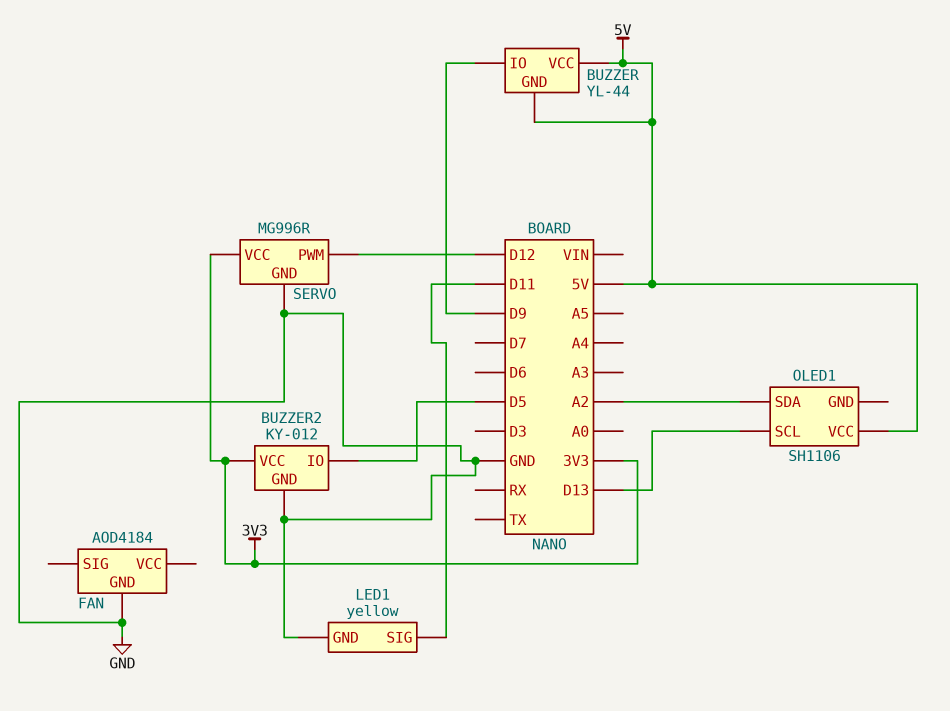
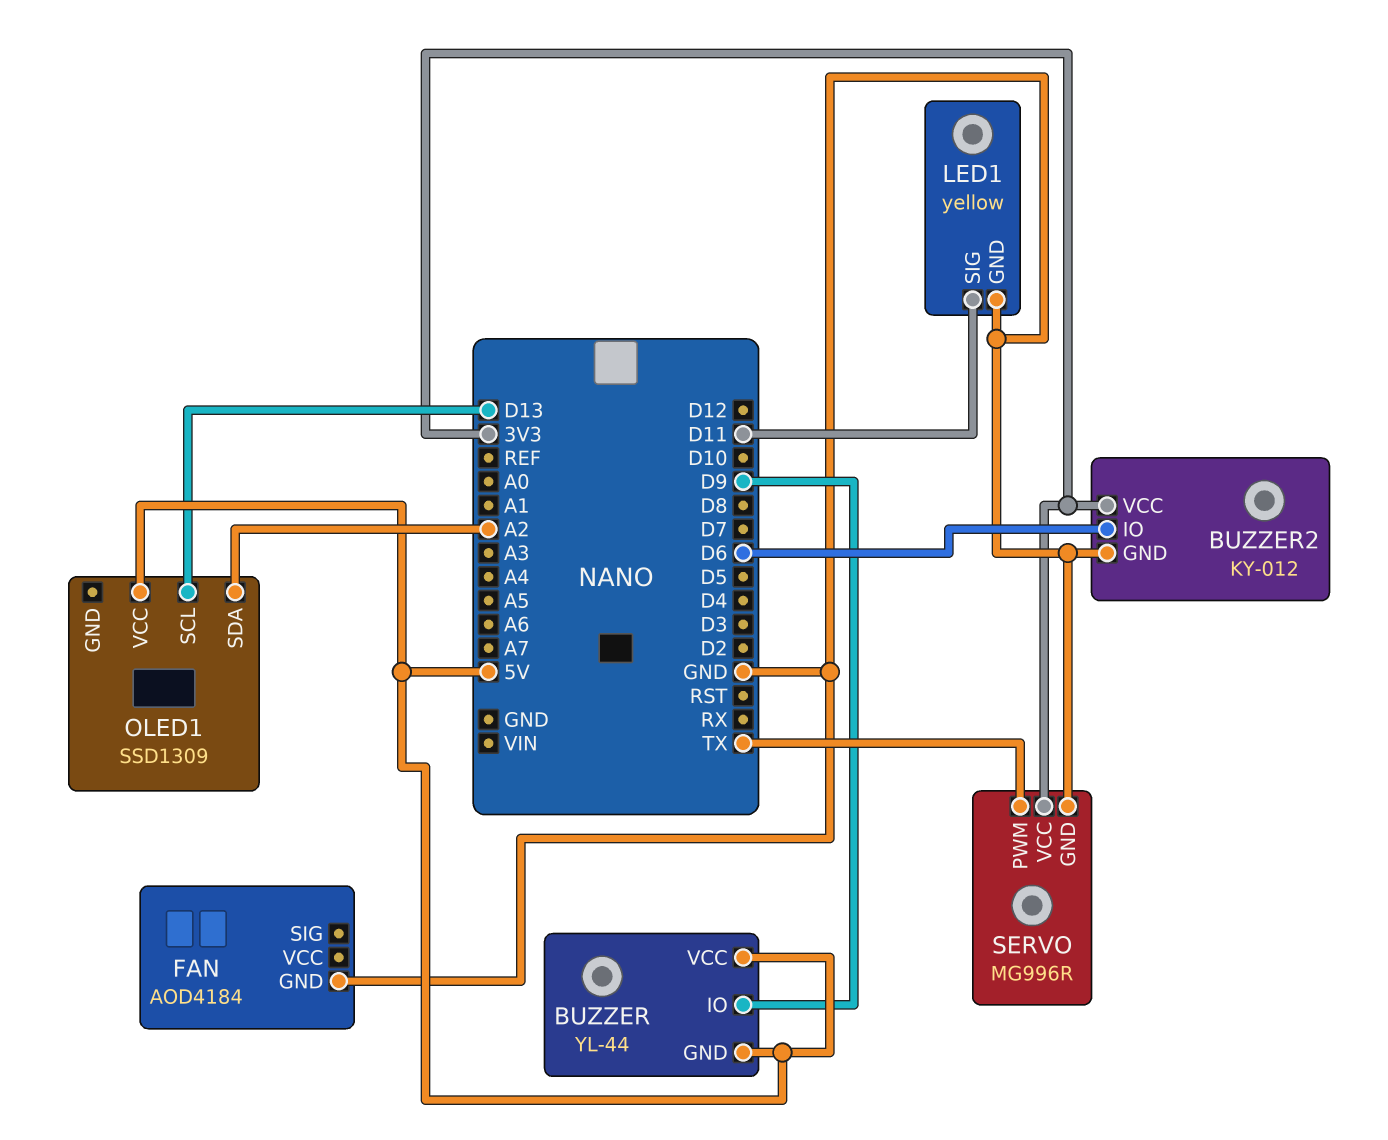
BUZZER2 pin IO: D5 -> D6
OLED1: SH1106 -> SSD1309
SERVO pin PWM: D12 -> TX

